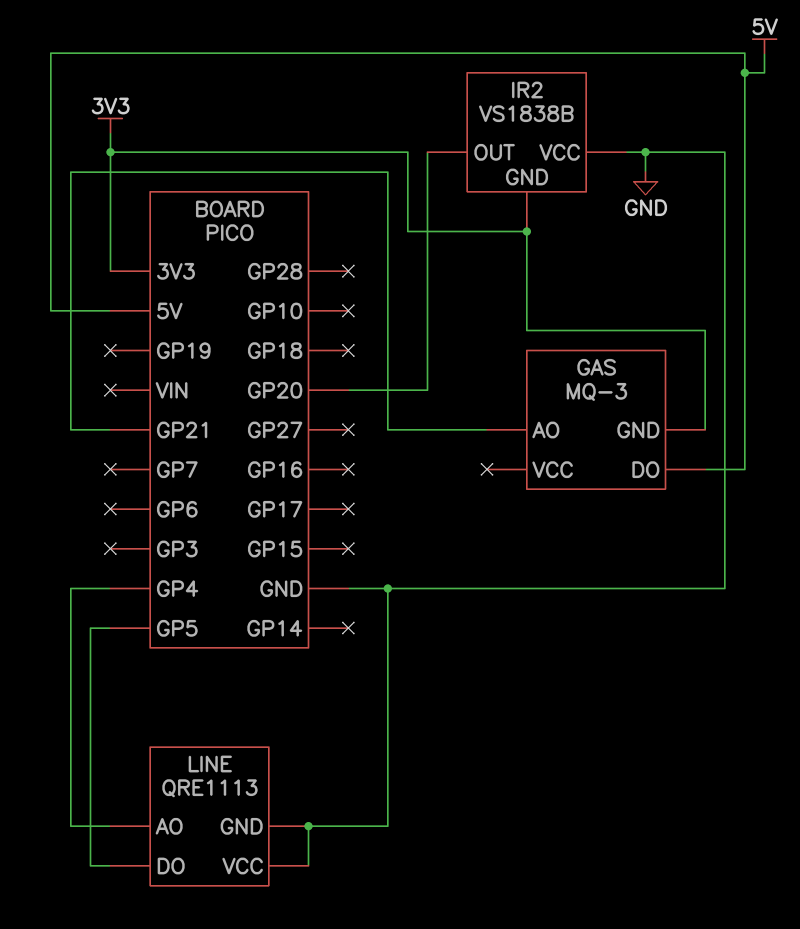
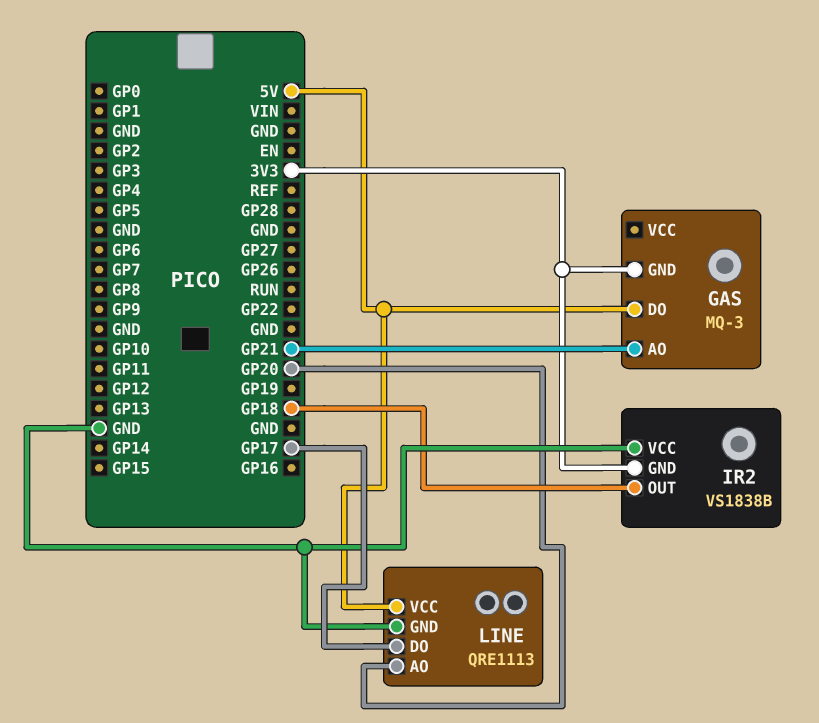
IR2 pin OUT: GP20 -> GP18
LINE pin AO: GP4 -> GP20
LINE pin DO: GP5 -> GP17
LINE pin VCC: GND -> 5V

